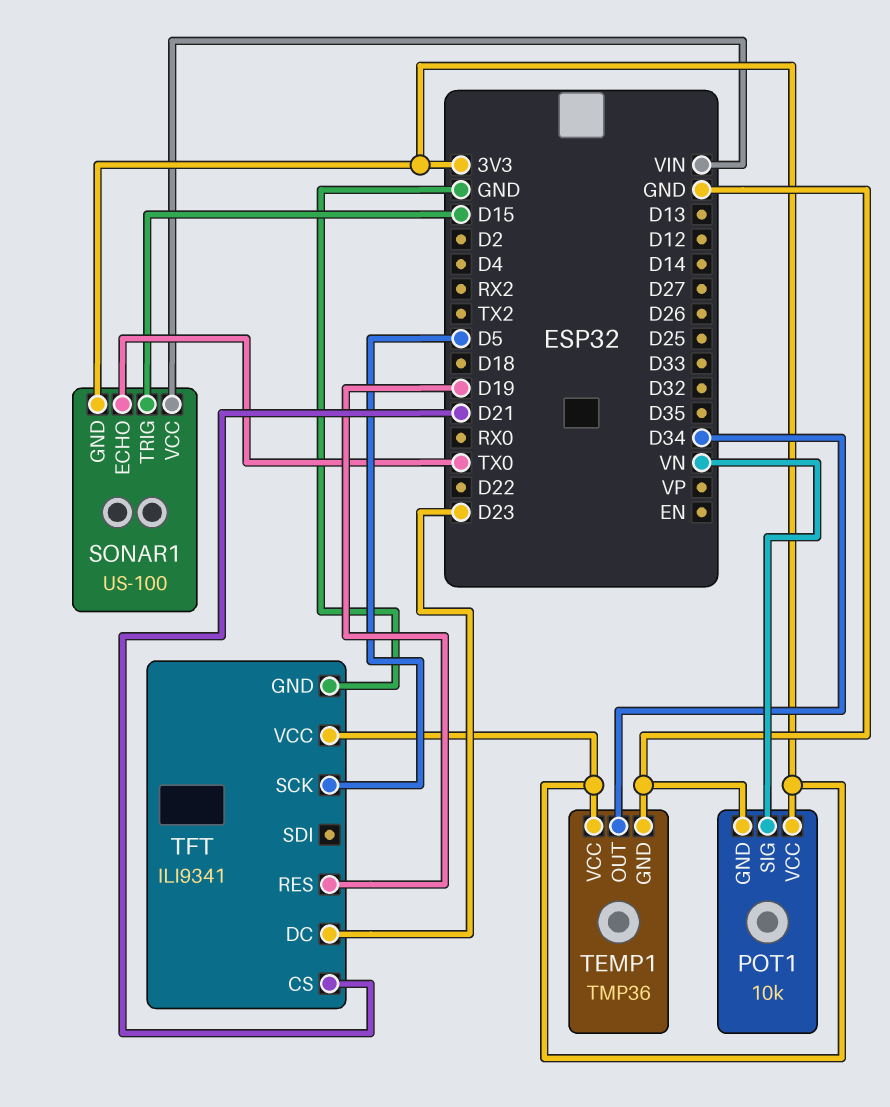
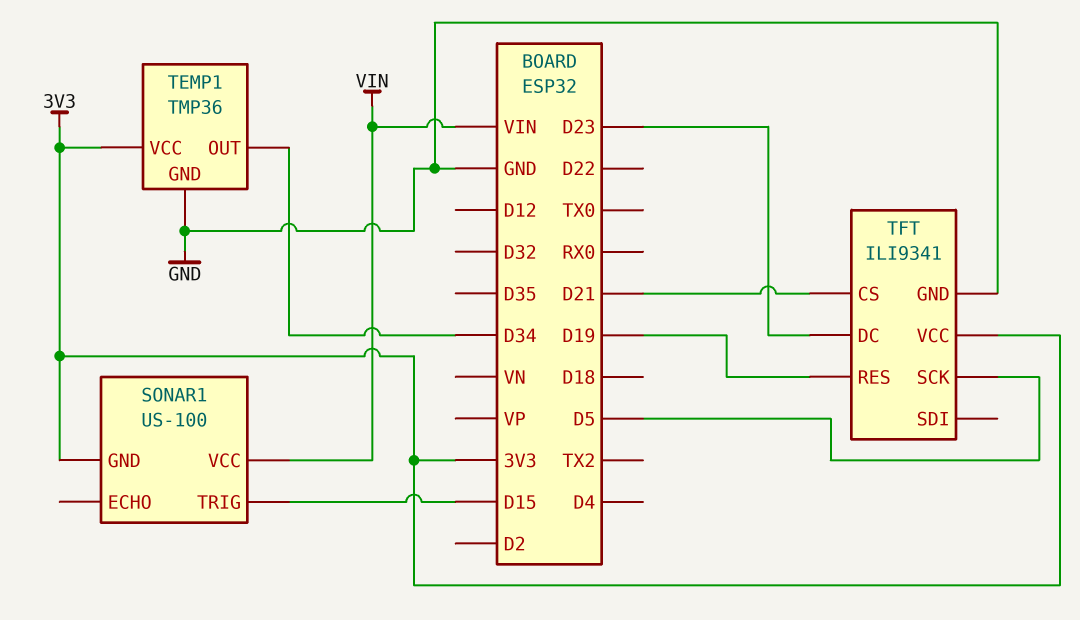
POT1: 10k -> none
POT1 pin GND: GND -> none
POT1 pin SIG: VN -> none
POT1 pin VCC: 3V3 -> none
SONAR1 pin ECHO: TX0 -> none

